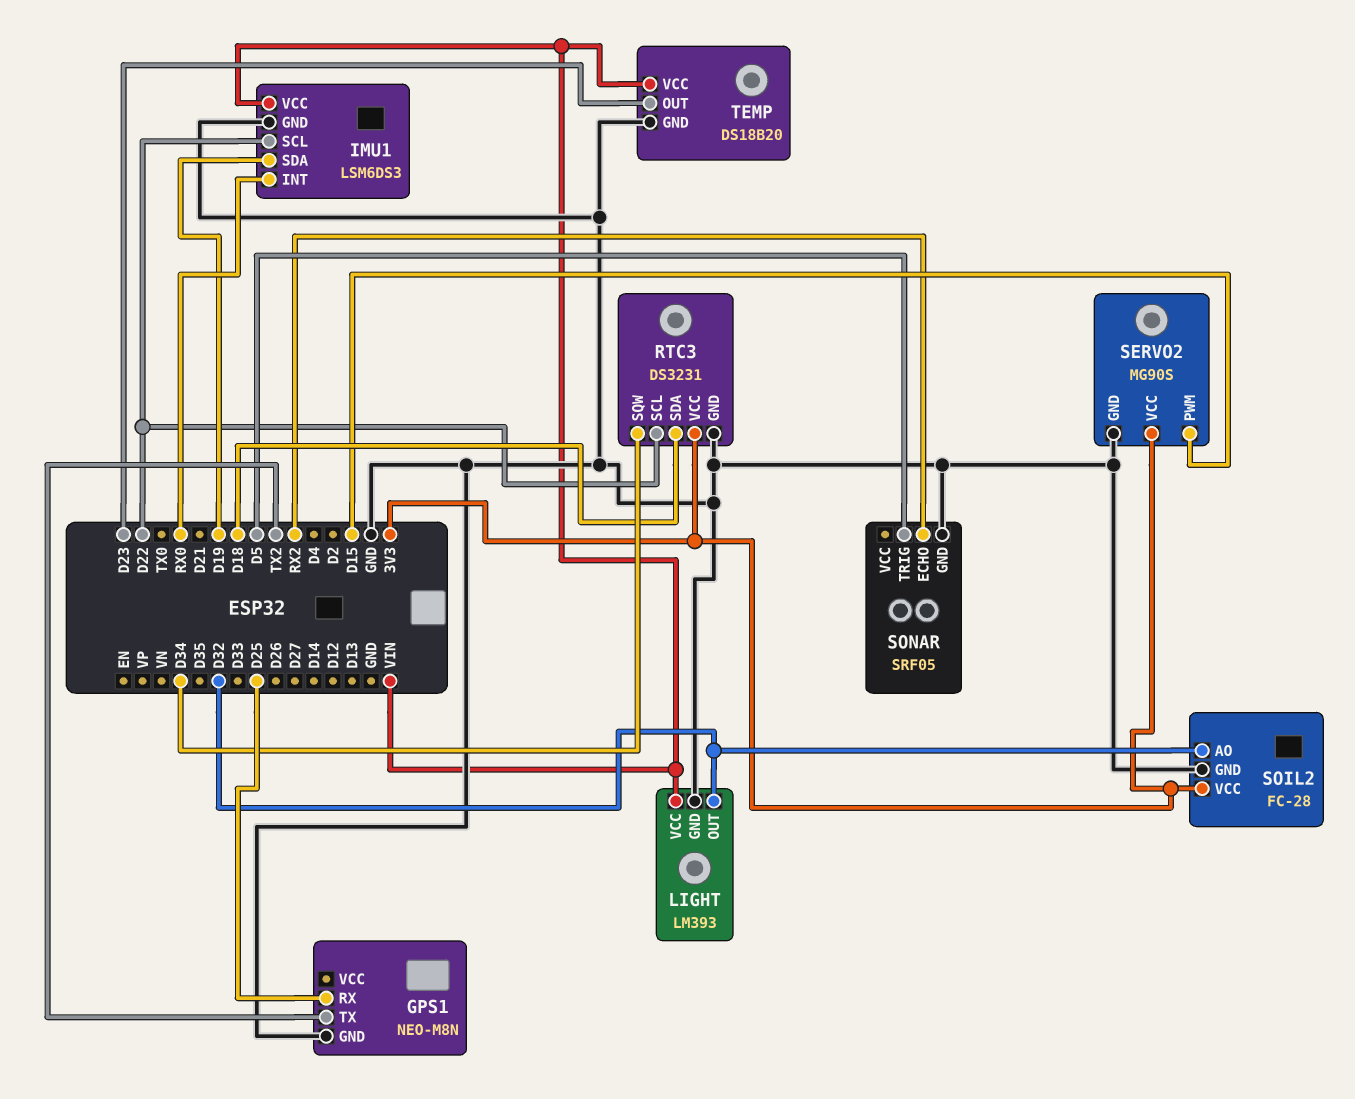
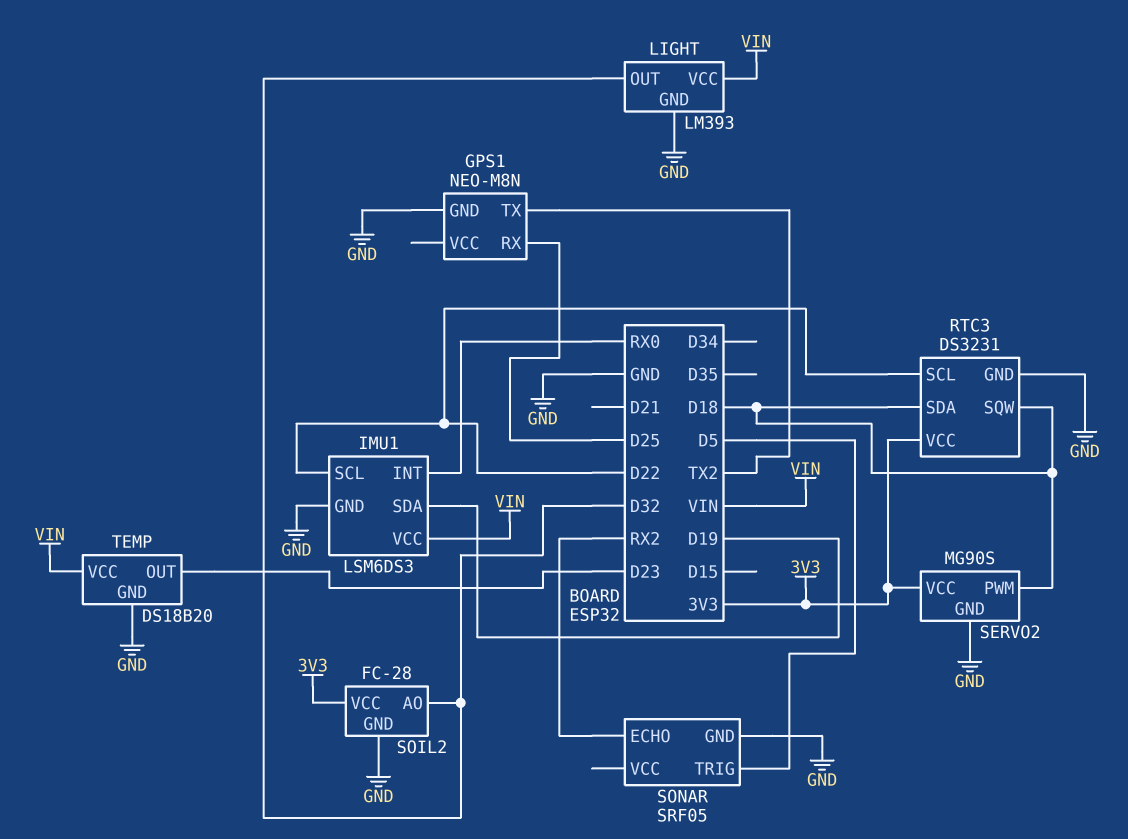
RTC3 pin SQW: D34 -> D18
SERVO2 pin PWM: D15 -> D18

